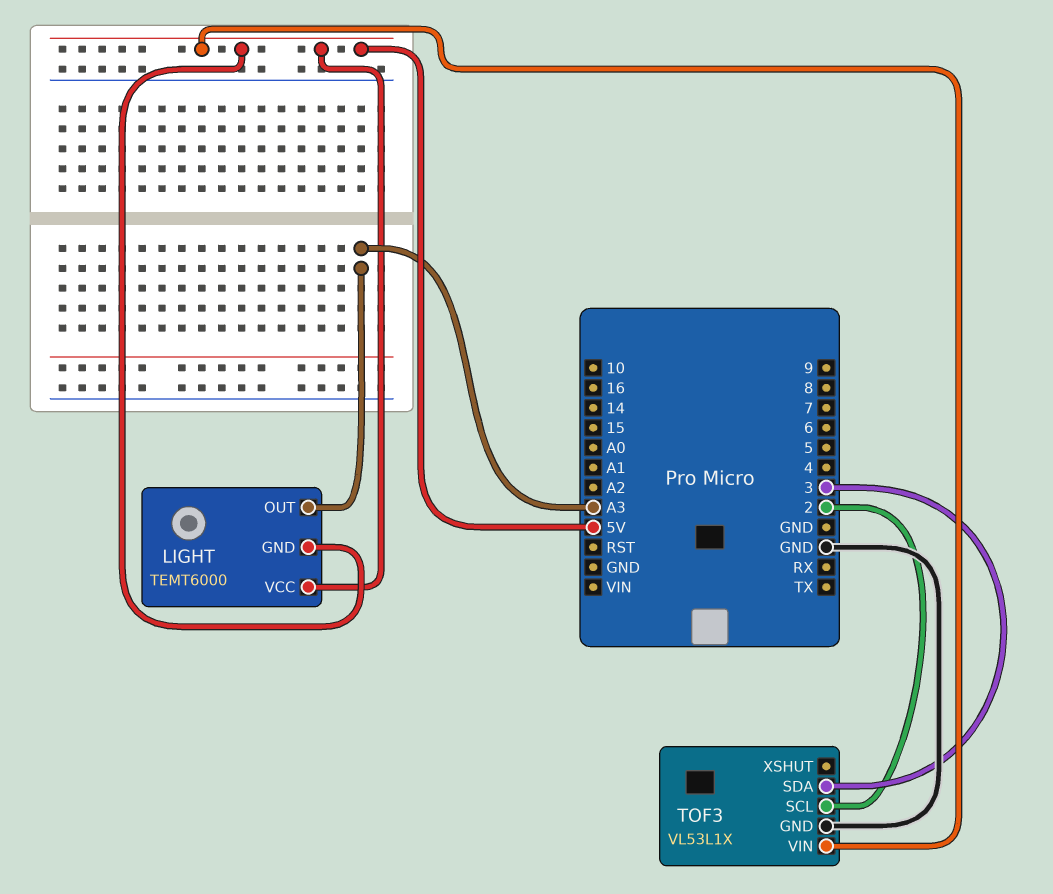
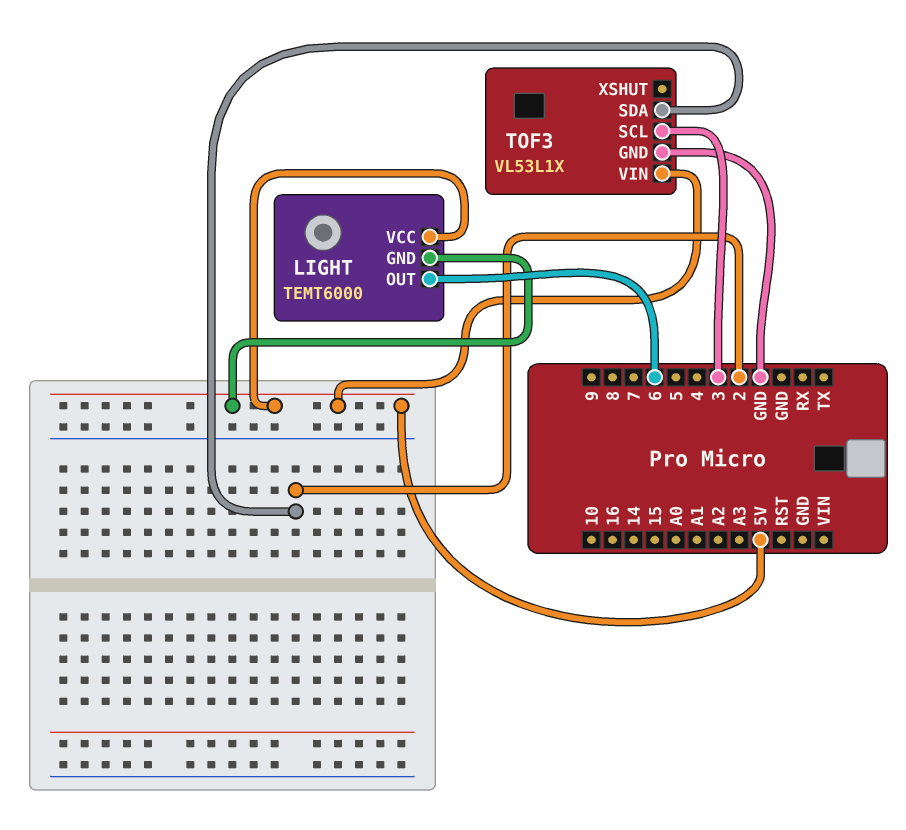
LIGHT pin OUT: A3 -> 6
TOF3 pin SCL: 2 -> 3
TOF3 pin SDA: 3 -> 2

